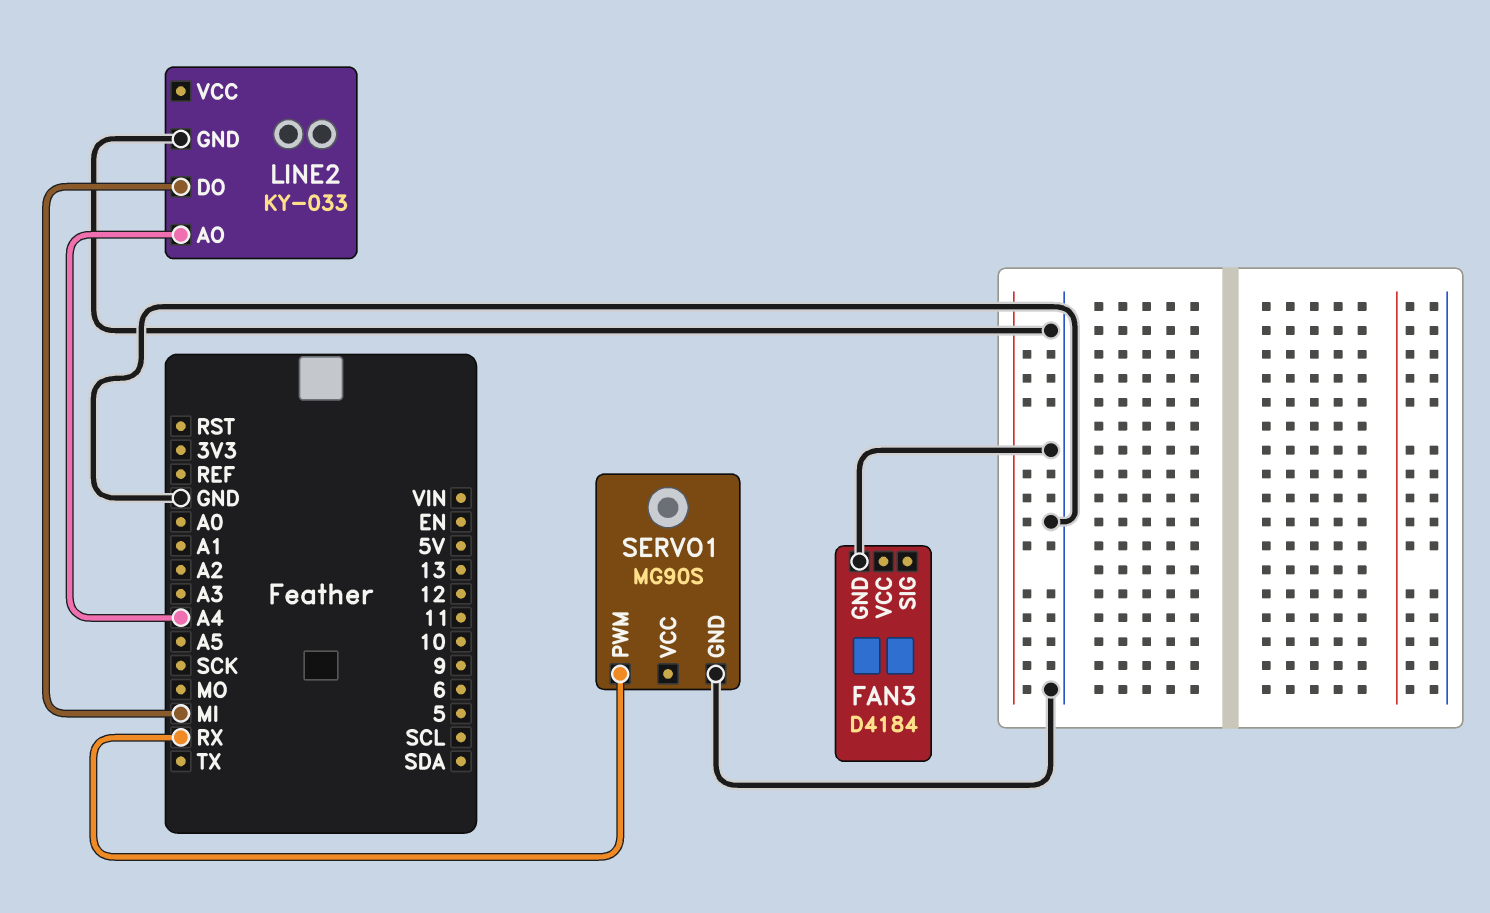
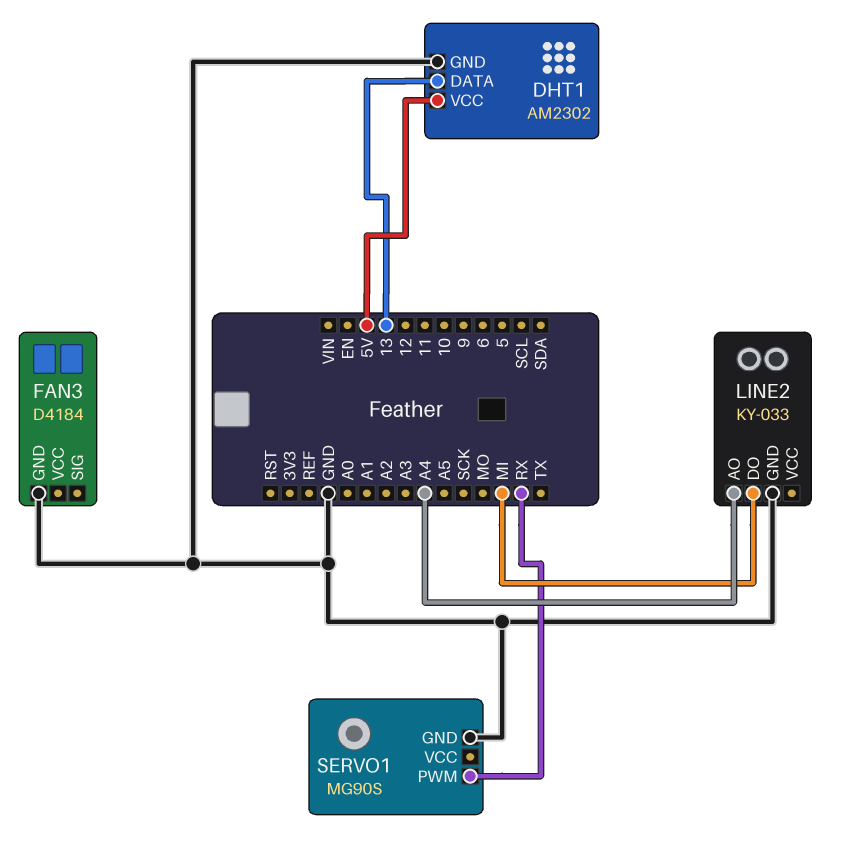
DHT1: none -> AM2302
DHT1 pin DATA: none -> 13
DHT1 pin GND: none -> GND
DHT1 pin VCC: none -> 5V

